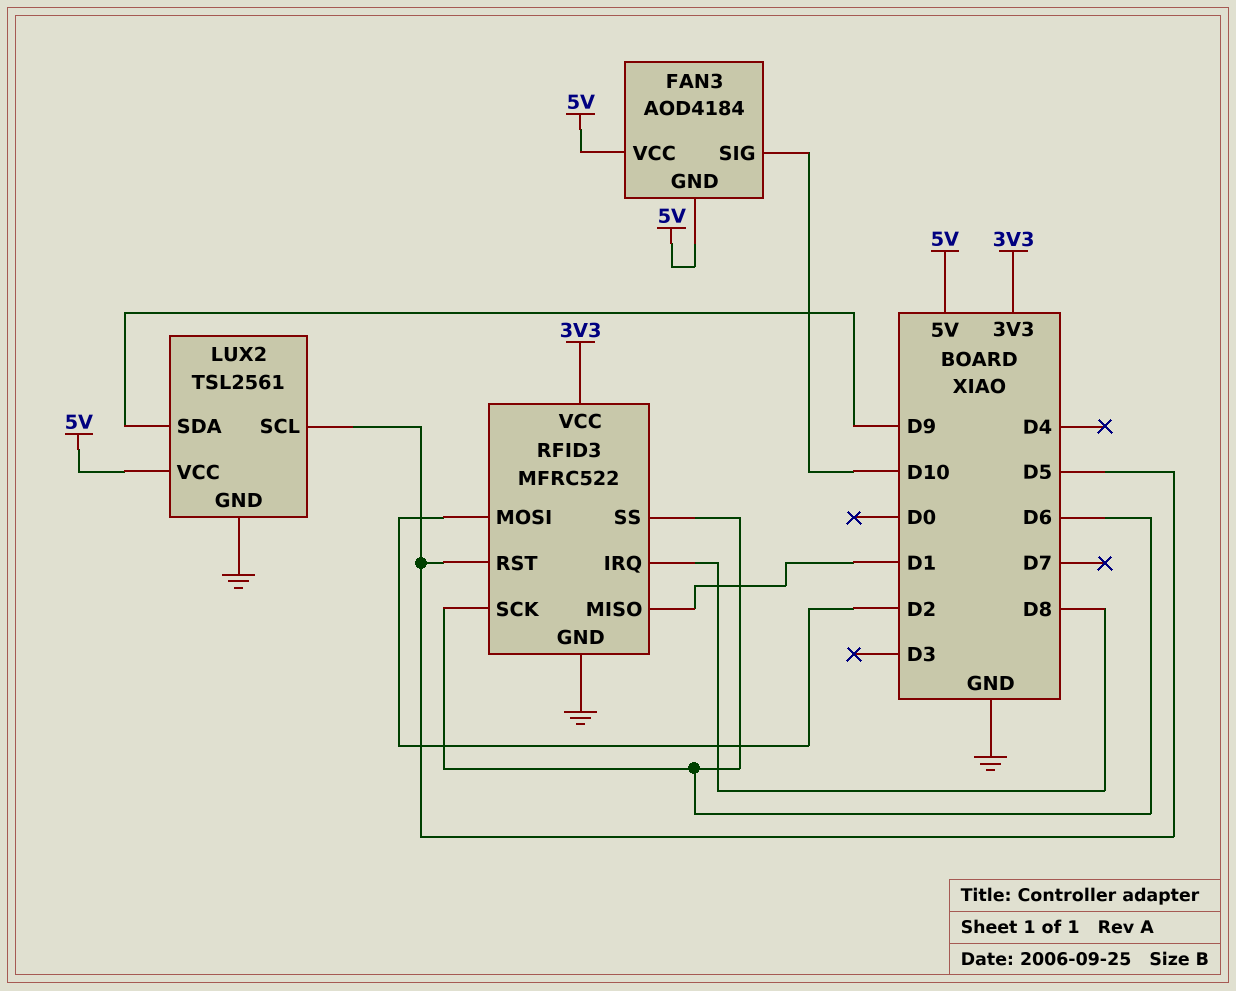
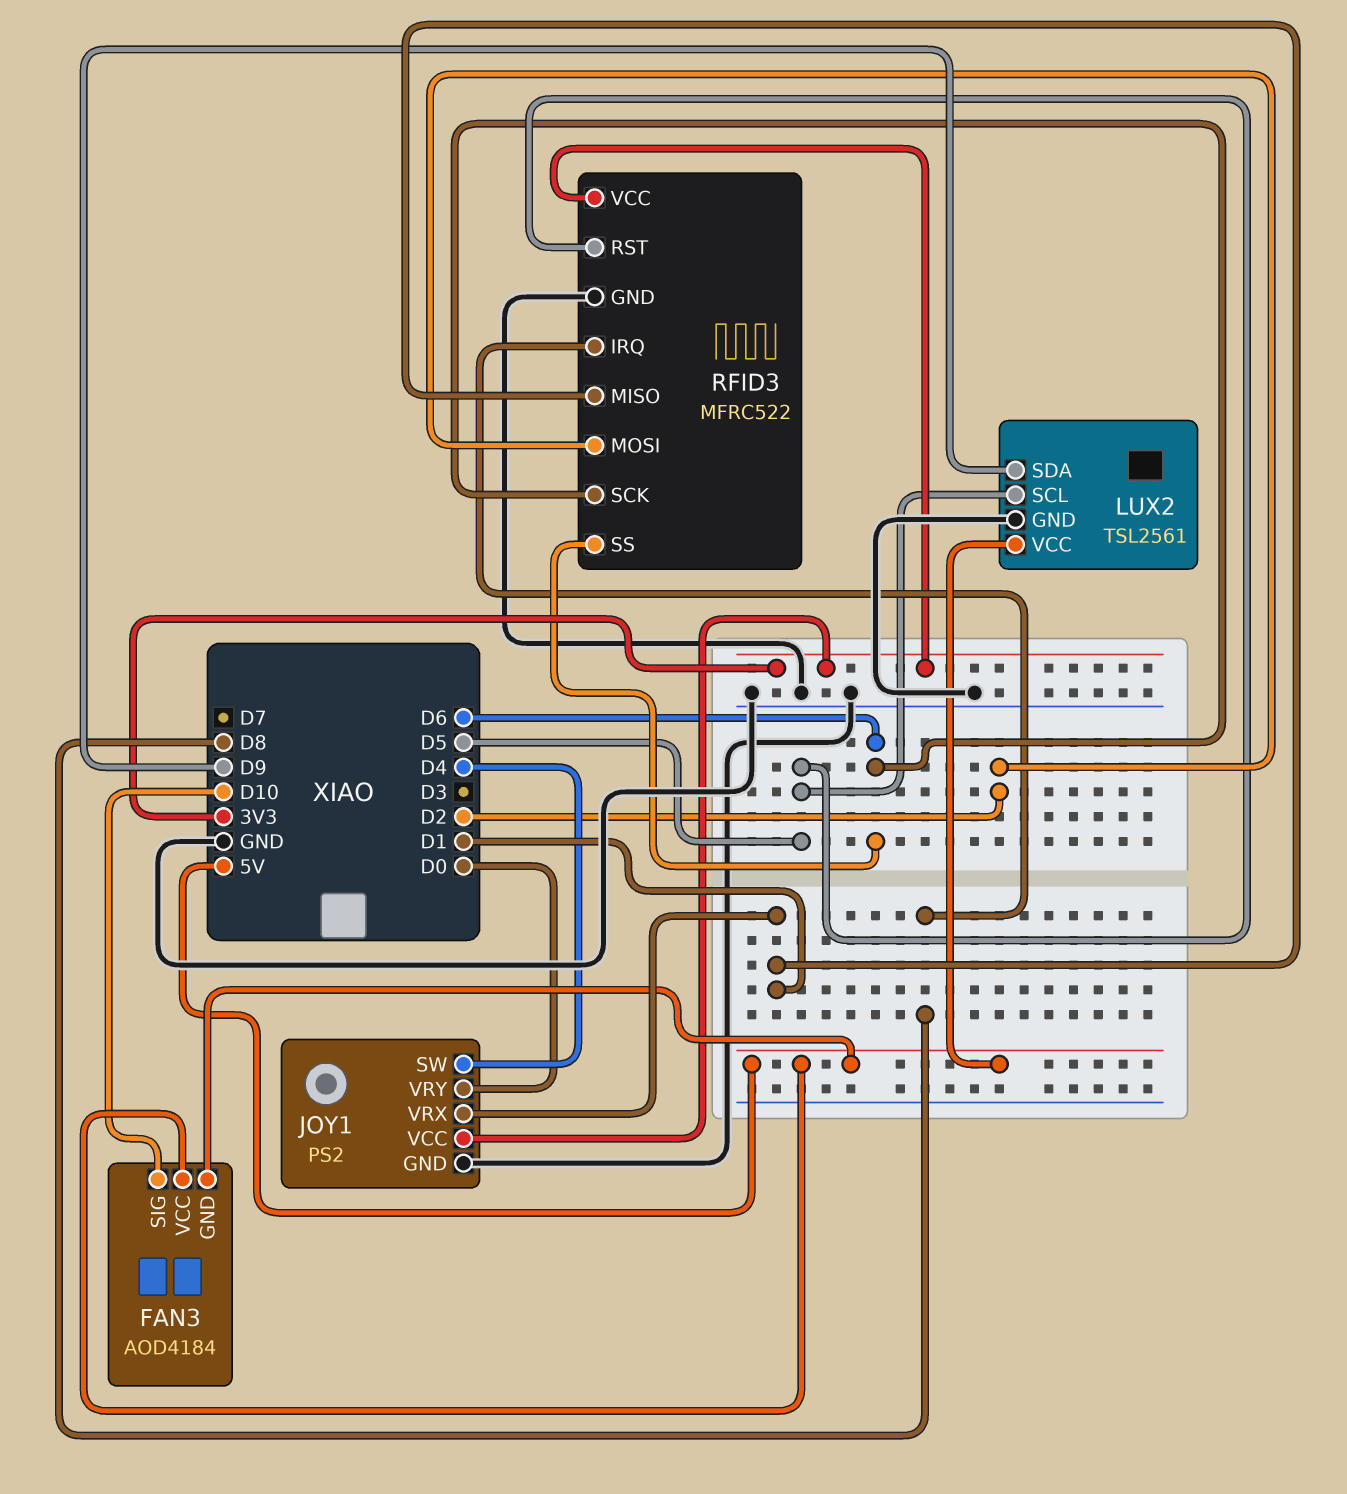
JOY1: none -> PS2
JOY1 pin GND: none -> GND
JOY1 pin SW: none -> D4
JOY1 pin VCC: none -> 3V3
JOY1 pin VRX: none -> D1
JOY1 pin VRY: none -> D0

